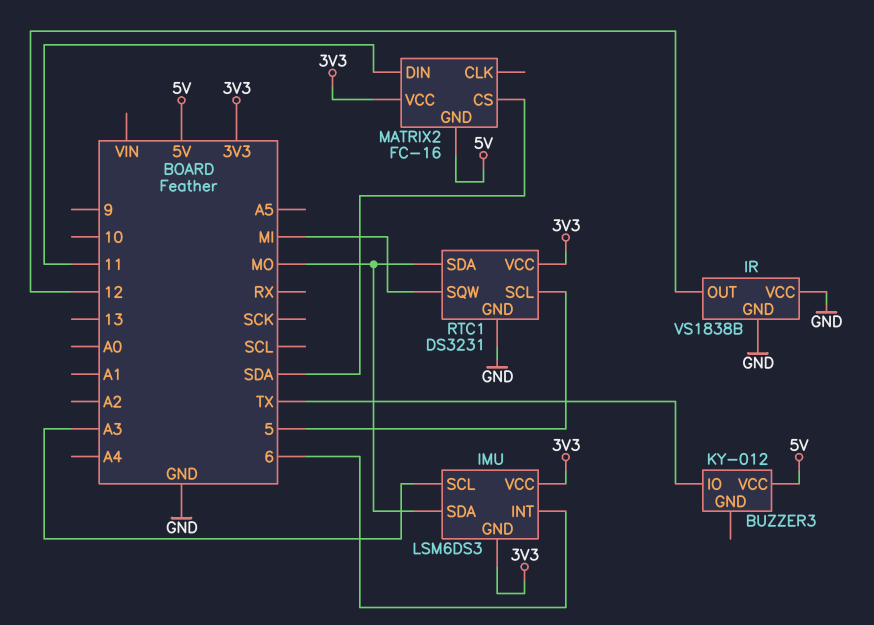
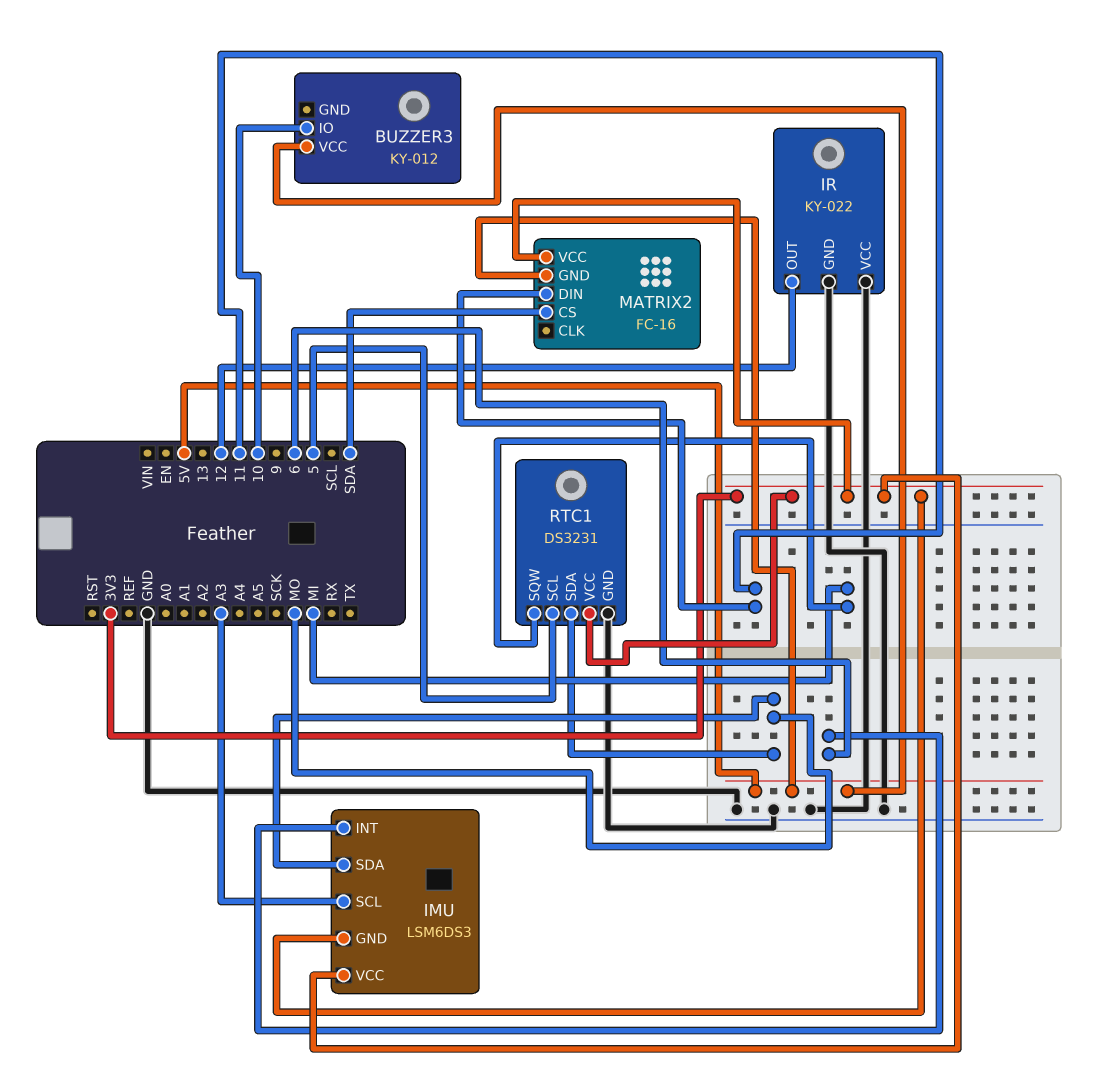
BUZZER3 pin IO: TX -> 10
IR: VS1838B -> KY-022

